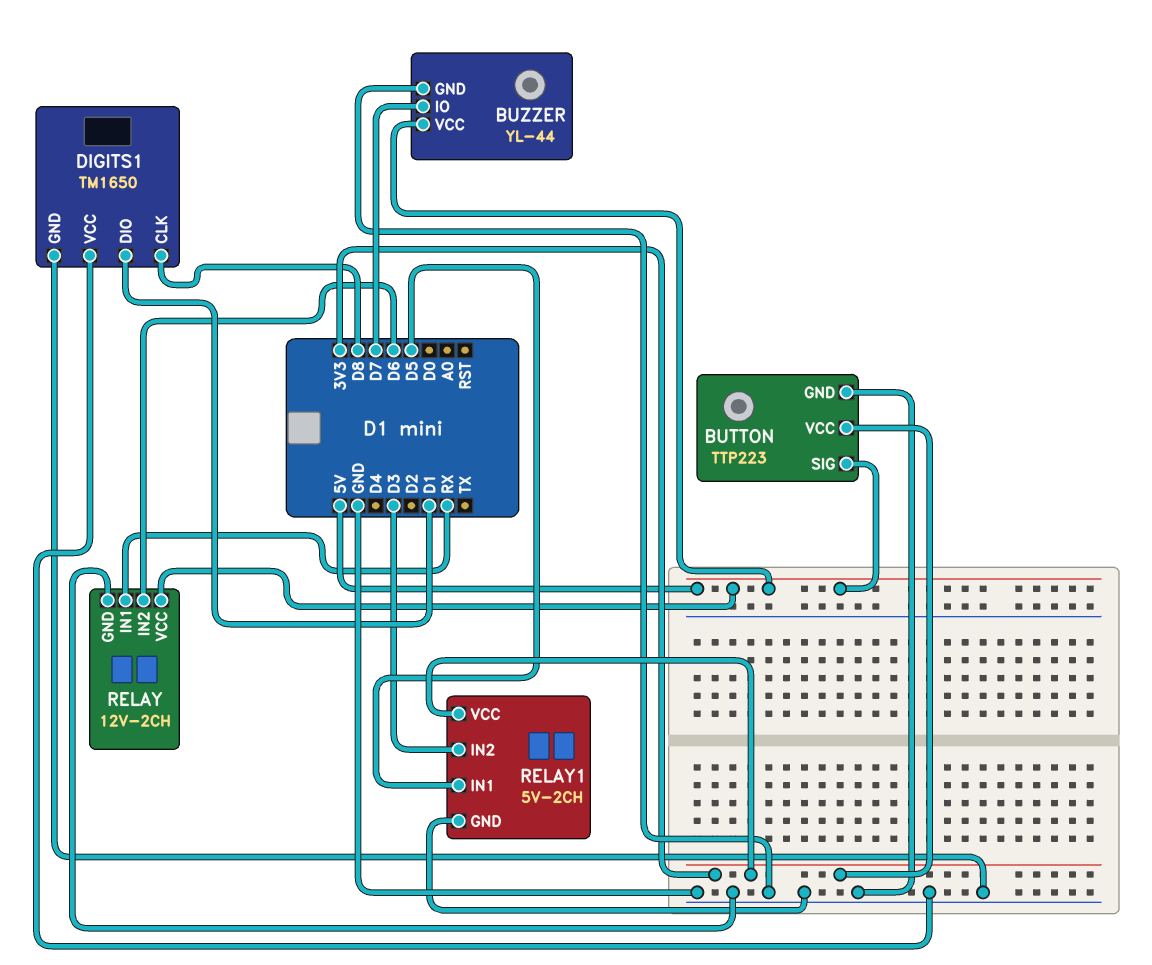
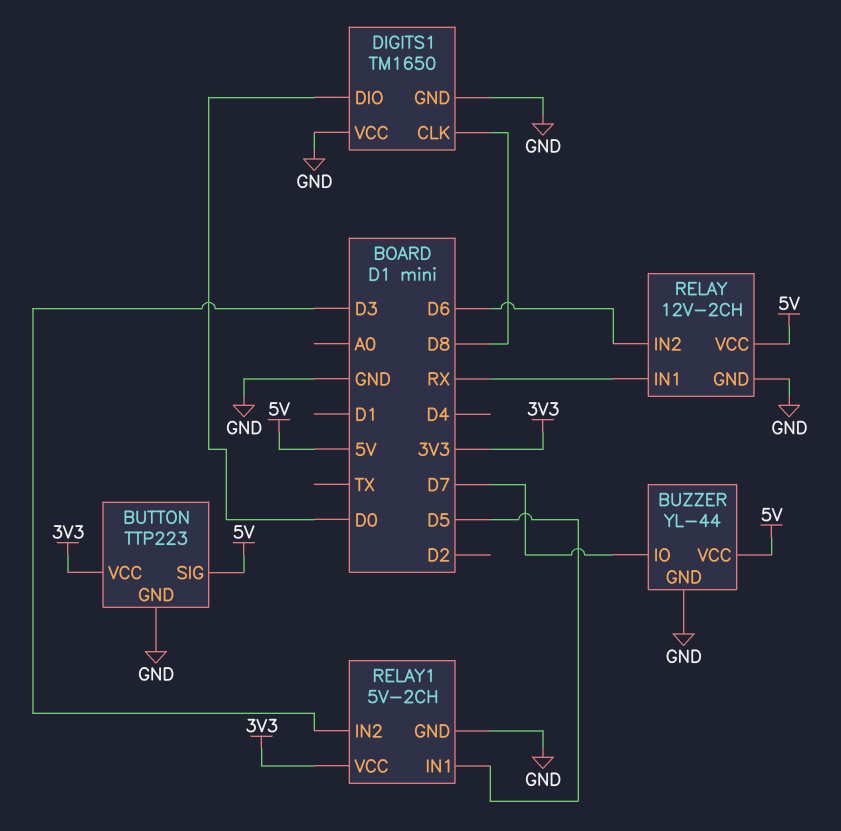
DIGITS1 pin DIO: D1 -> D0

